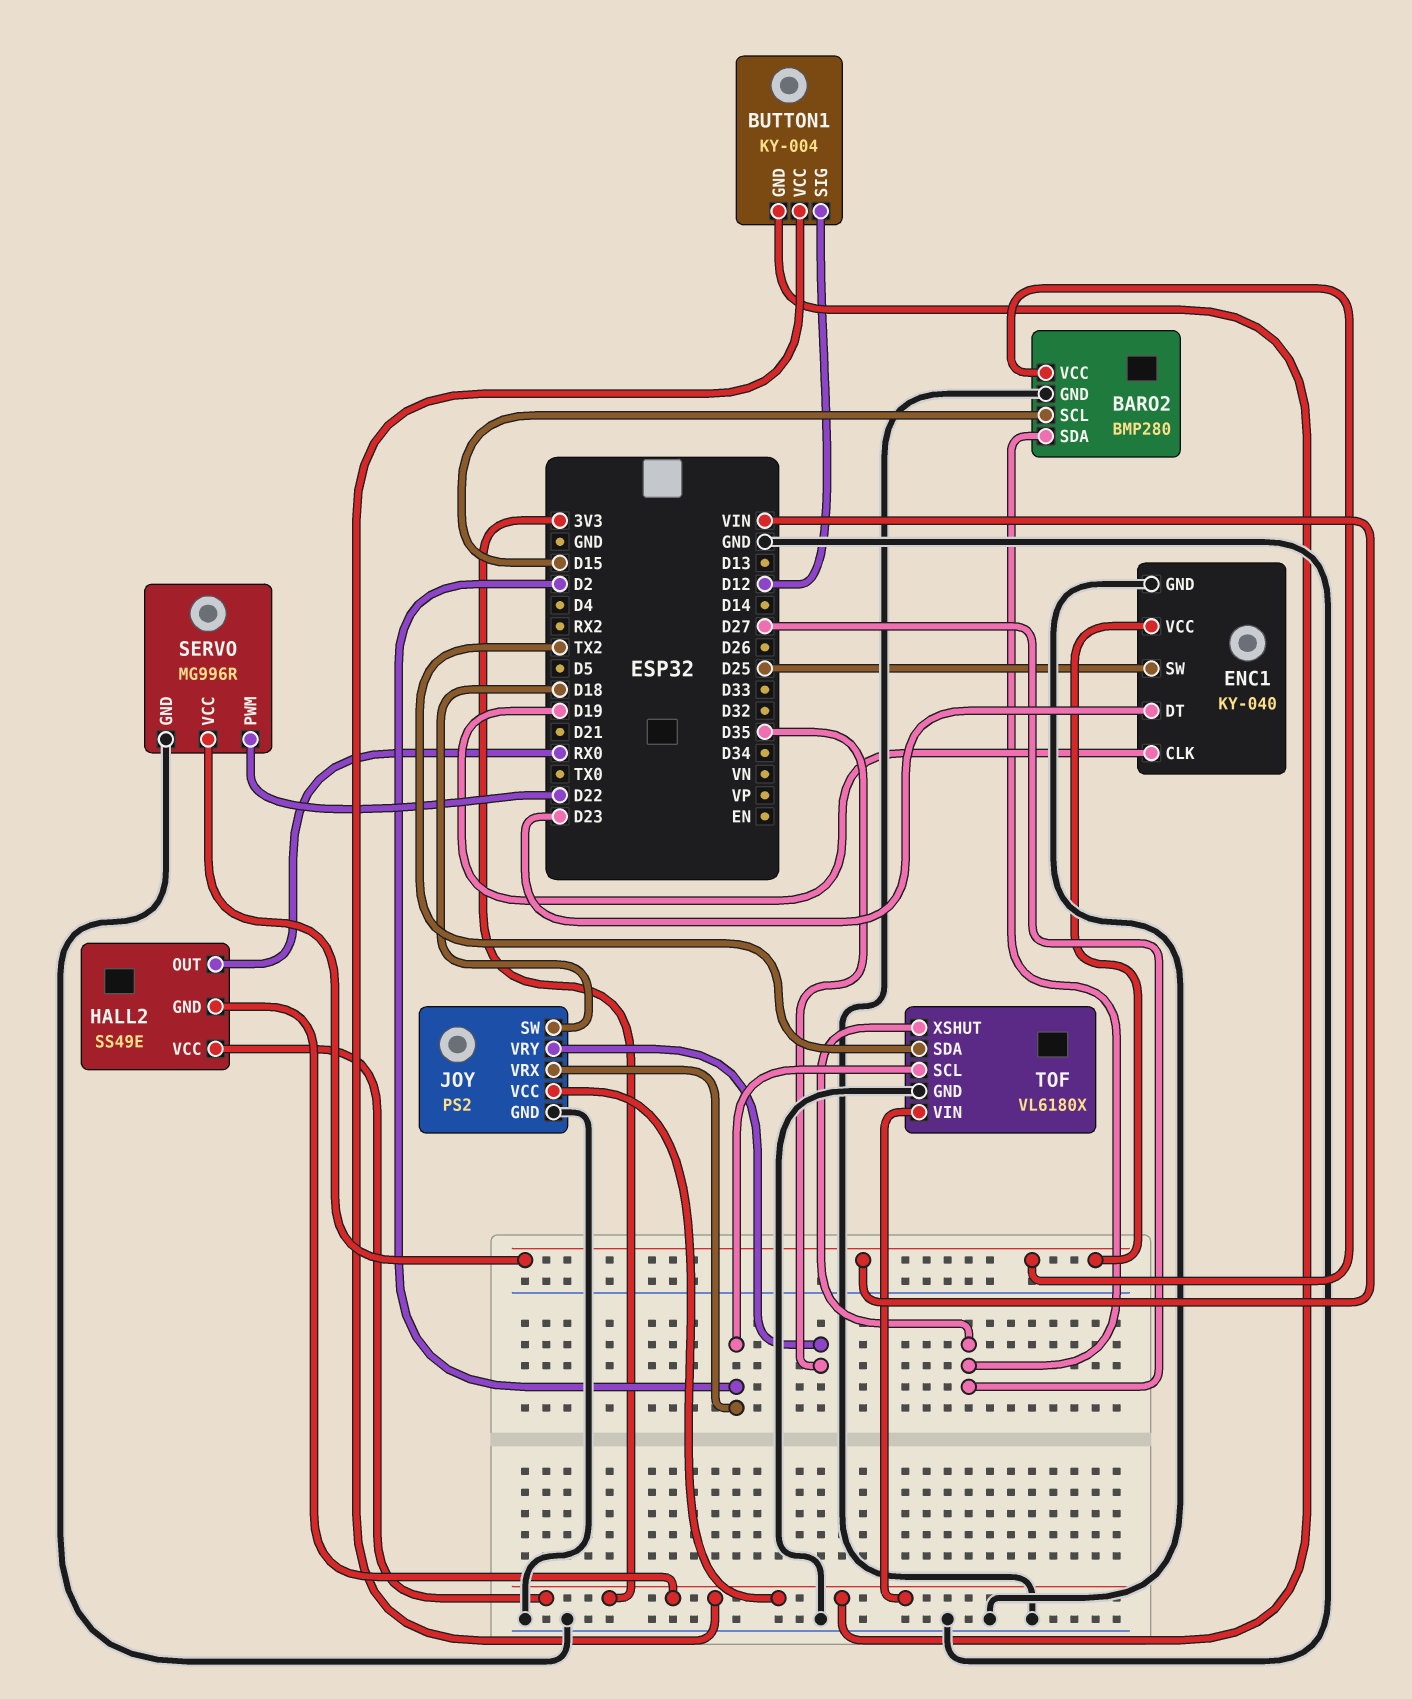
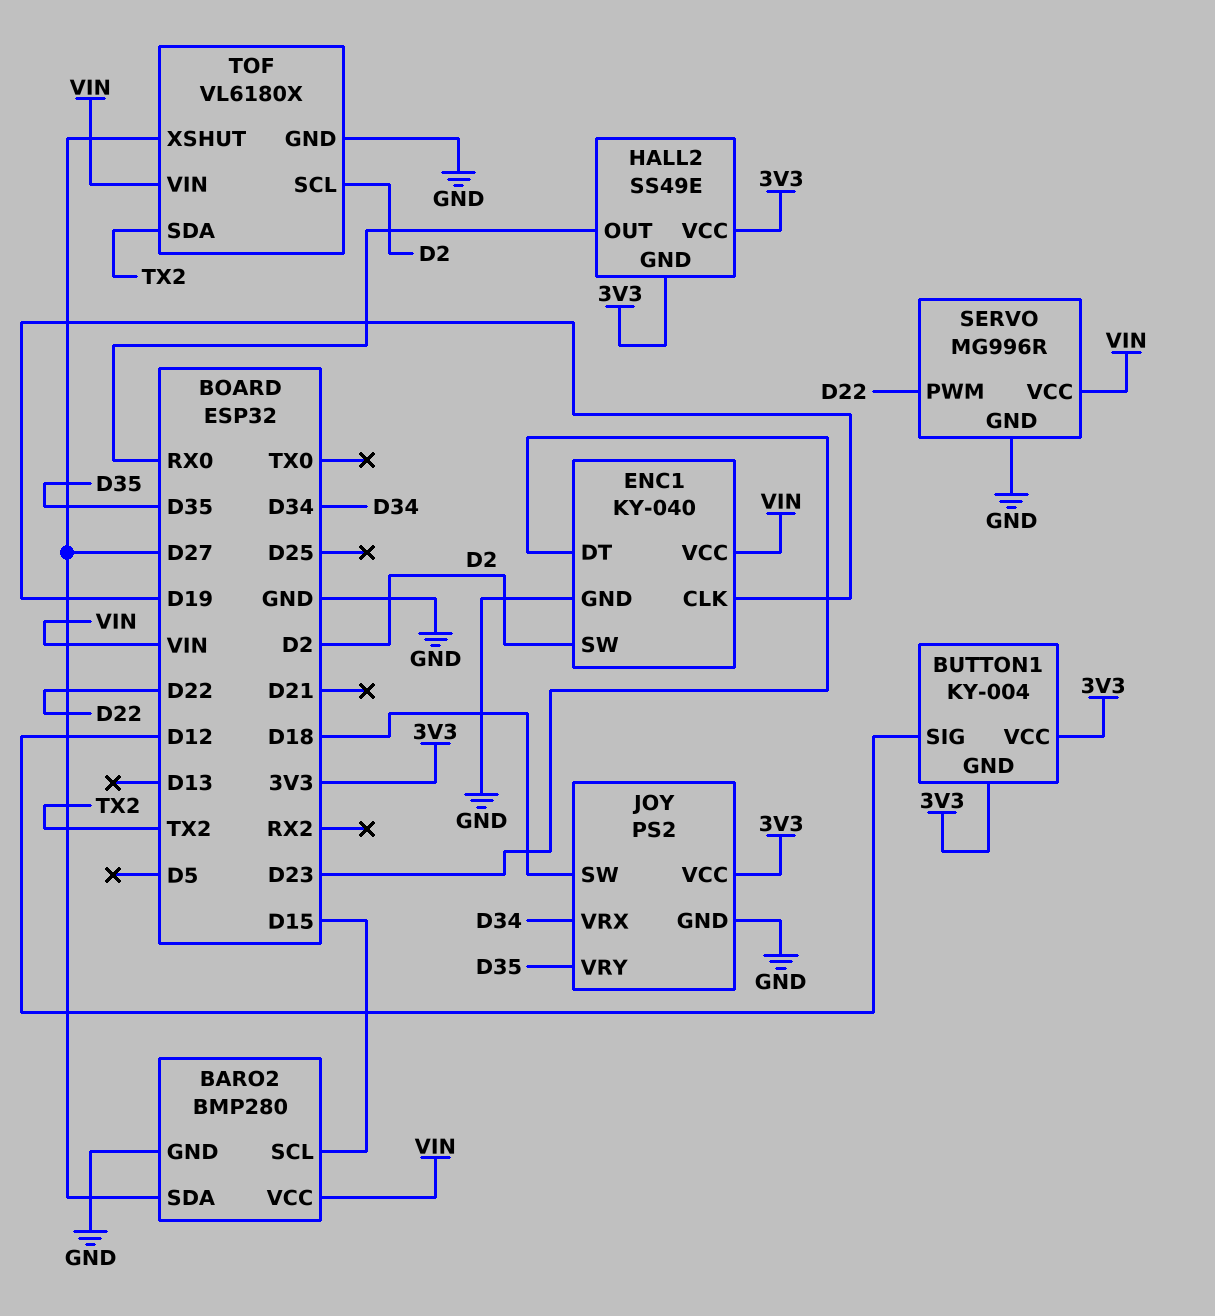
ENC1 pin SW: D25 -> D2
JOY pin VRX: D2 -> D34
TOF pin VIN: 3V3 -> VIN

